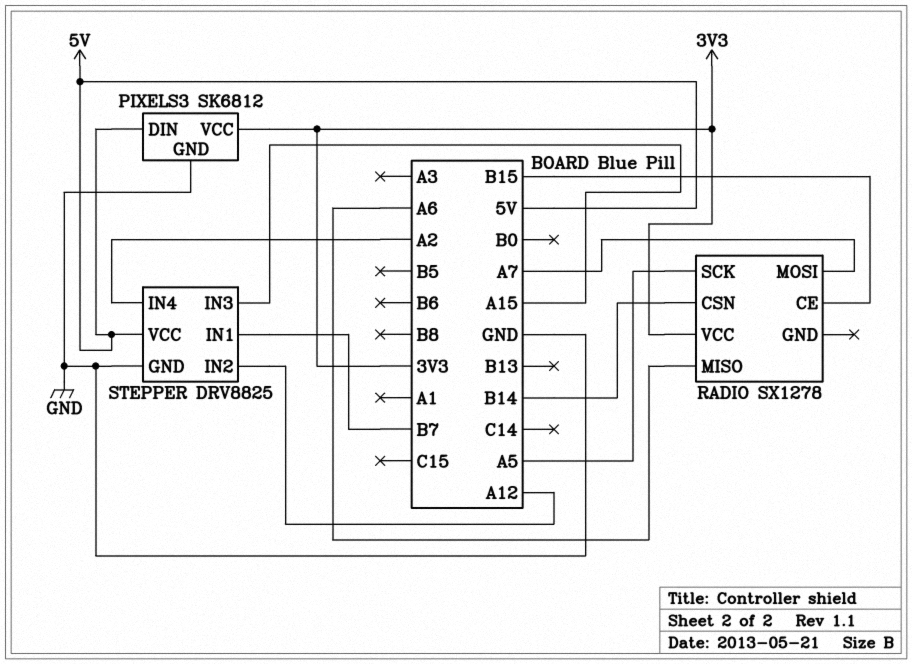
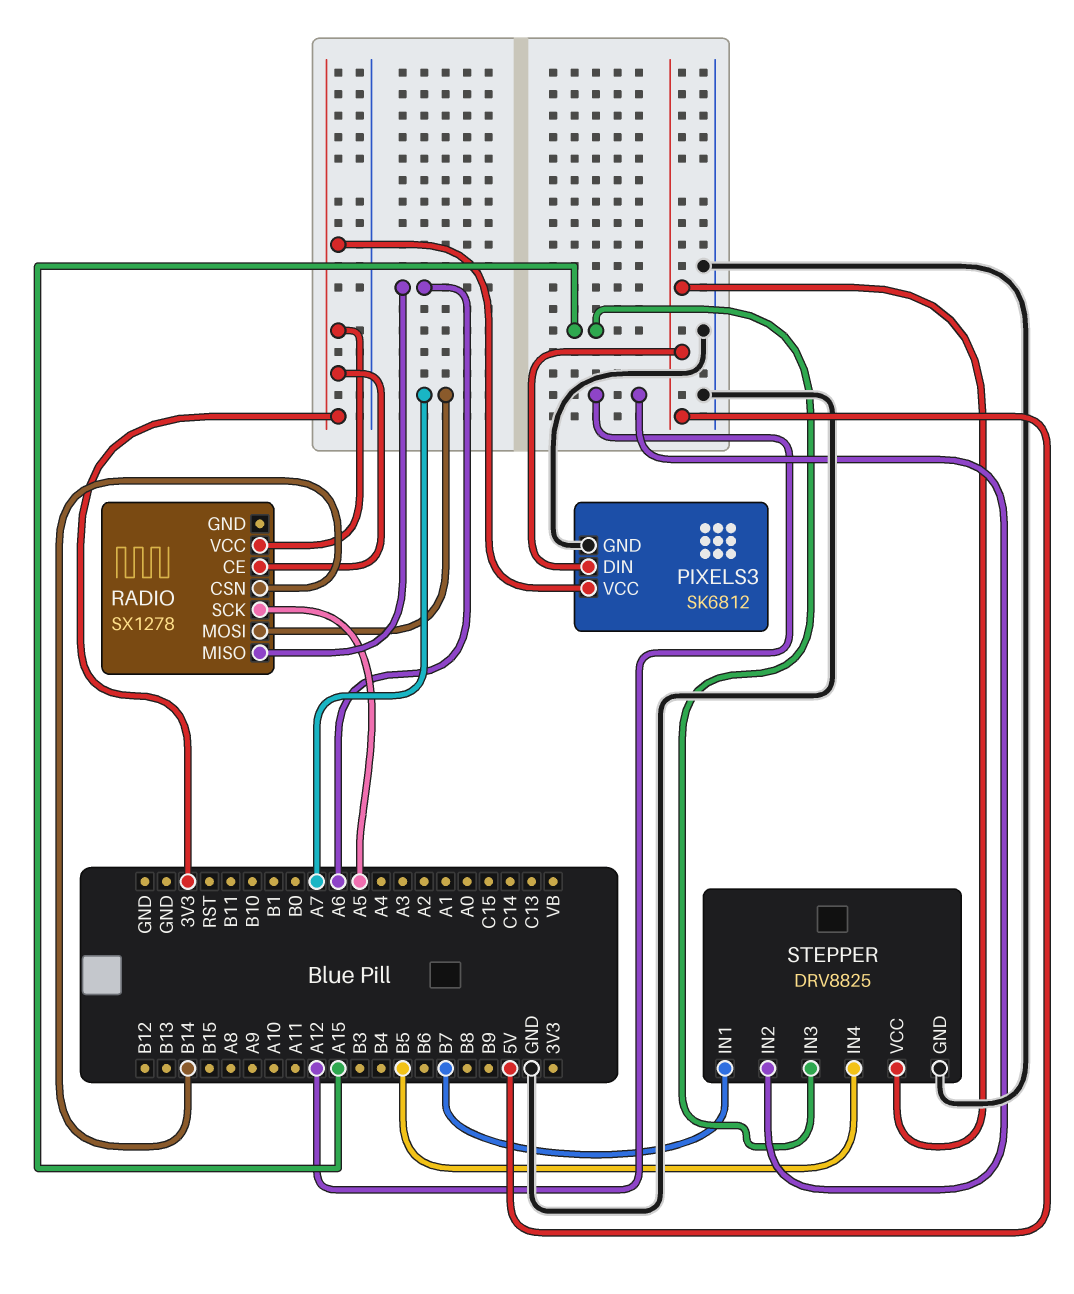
RADIO pin CE: B15 -> 3V3
STEPPER pin IN4: A2 -> B5

